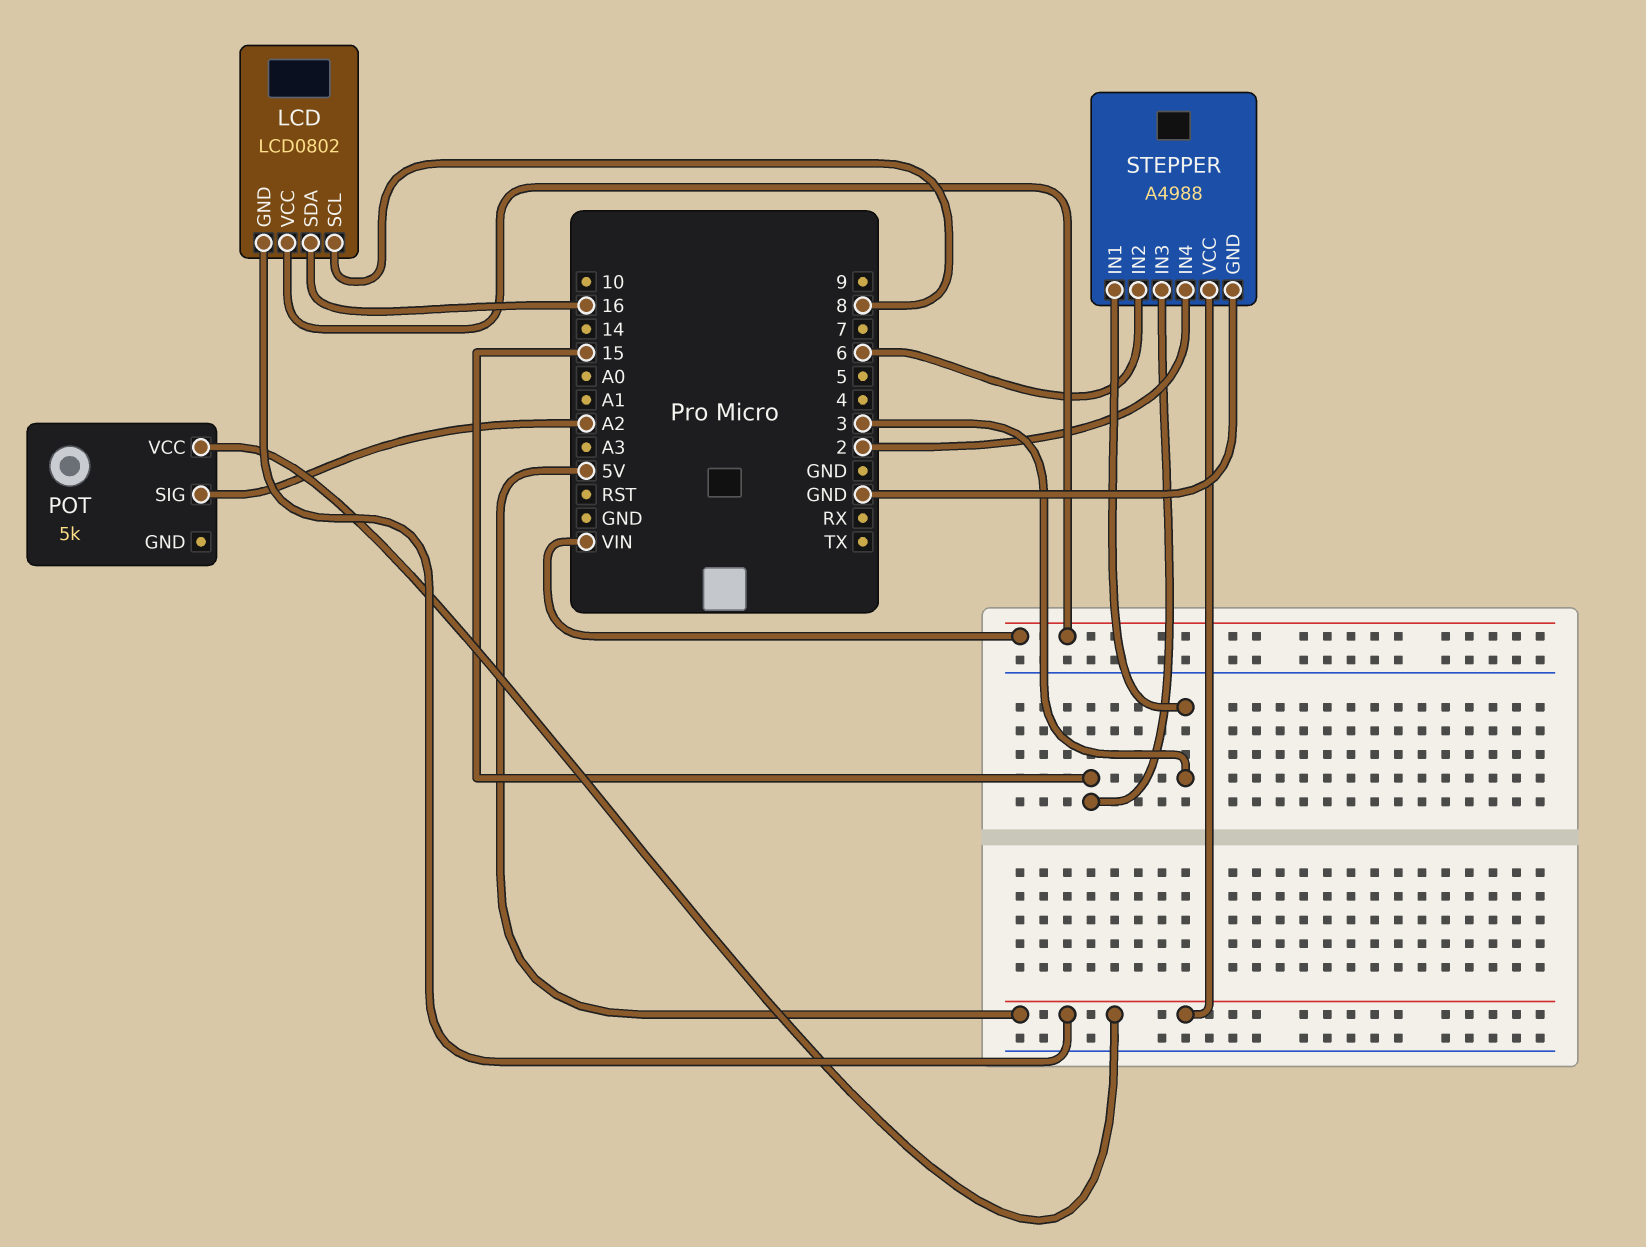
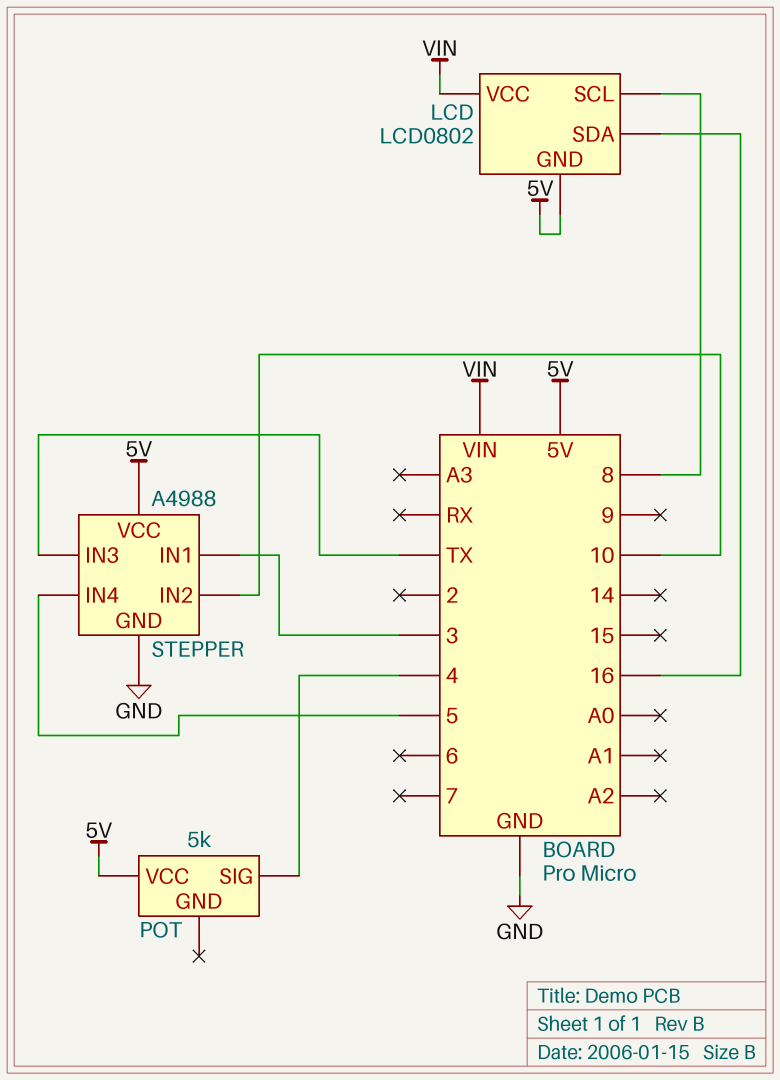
POT pin SIG: A2 -> 4
STEPPER pin IN2: 6 -> 10
STEPPER pin IN3: 15 -> TX
STEPPER pin IN4: 2 -> 5

